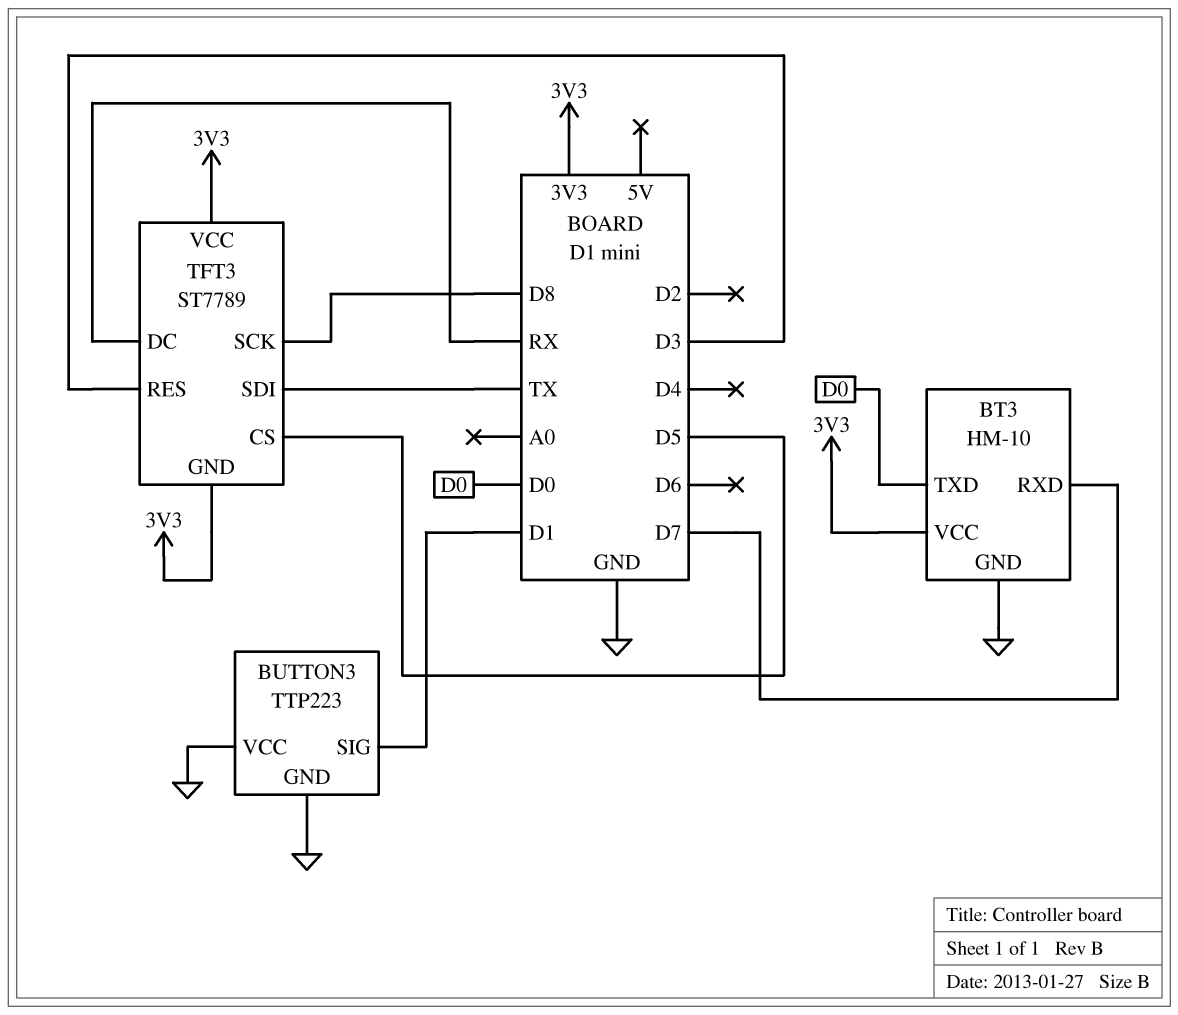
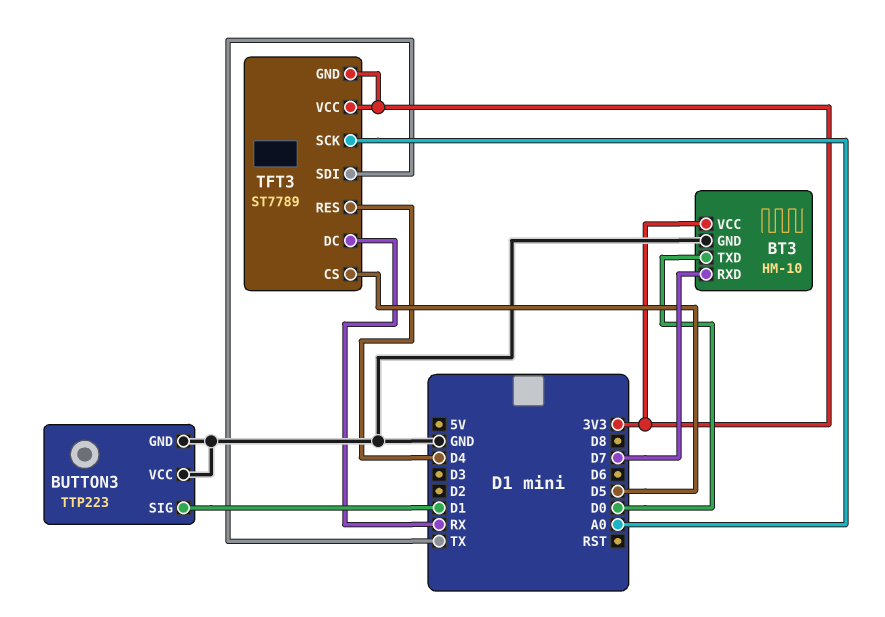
TFT3 pin RES: D3 -> D4
TFT3 pin SCK: D8 -> A0

